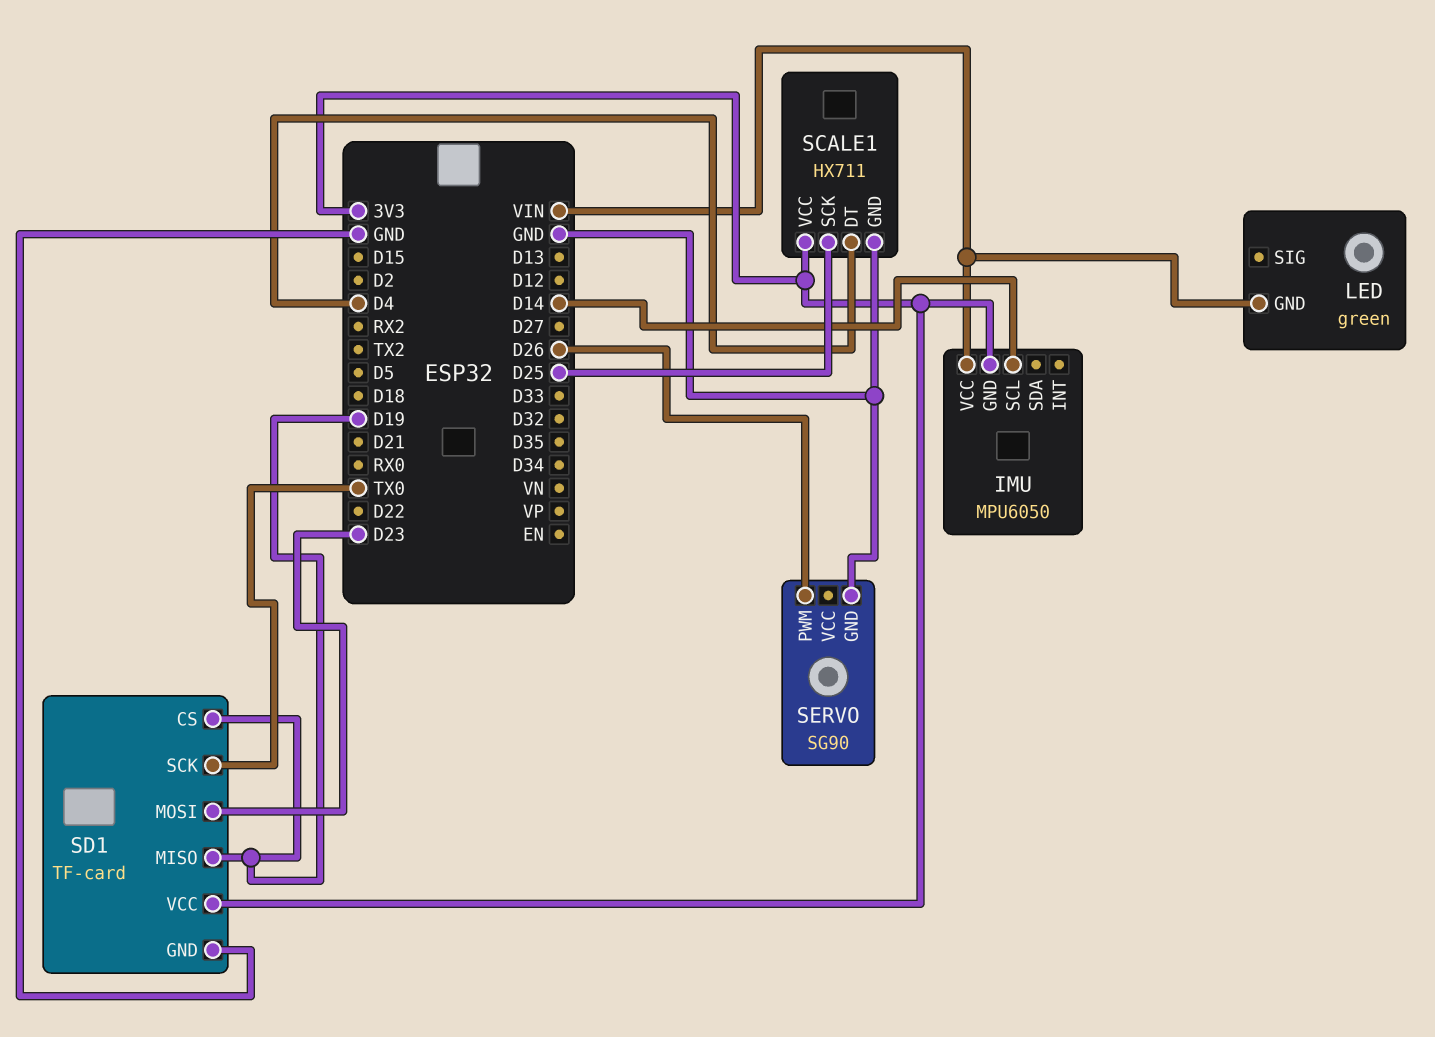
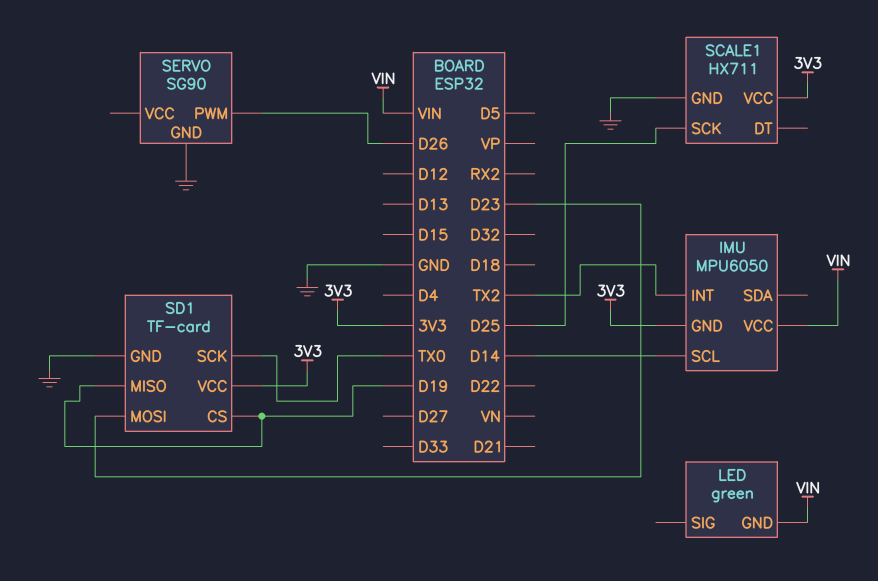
IMU pin INT: none -> TX2
SCALE1 pin DT: D4 -> none

